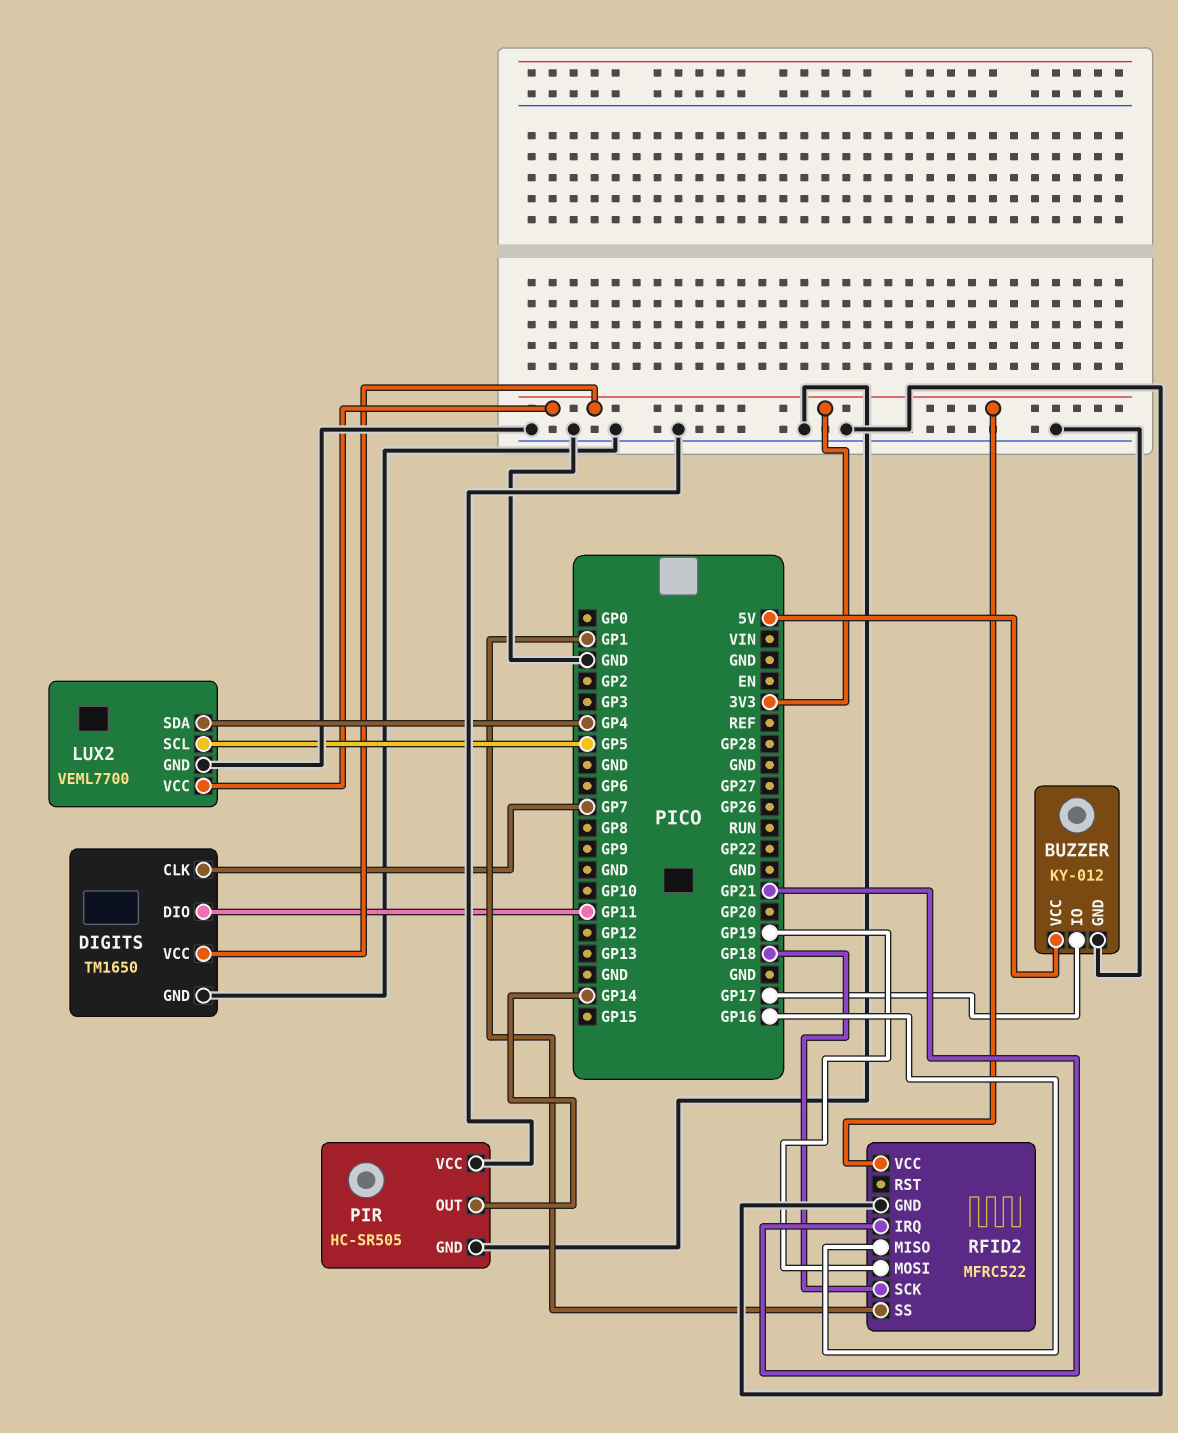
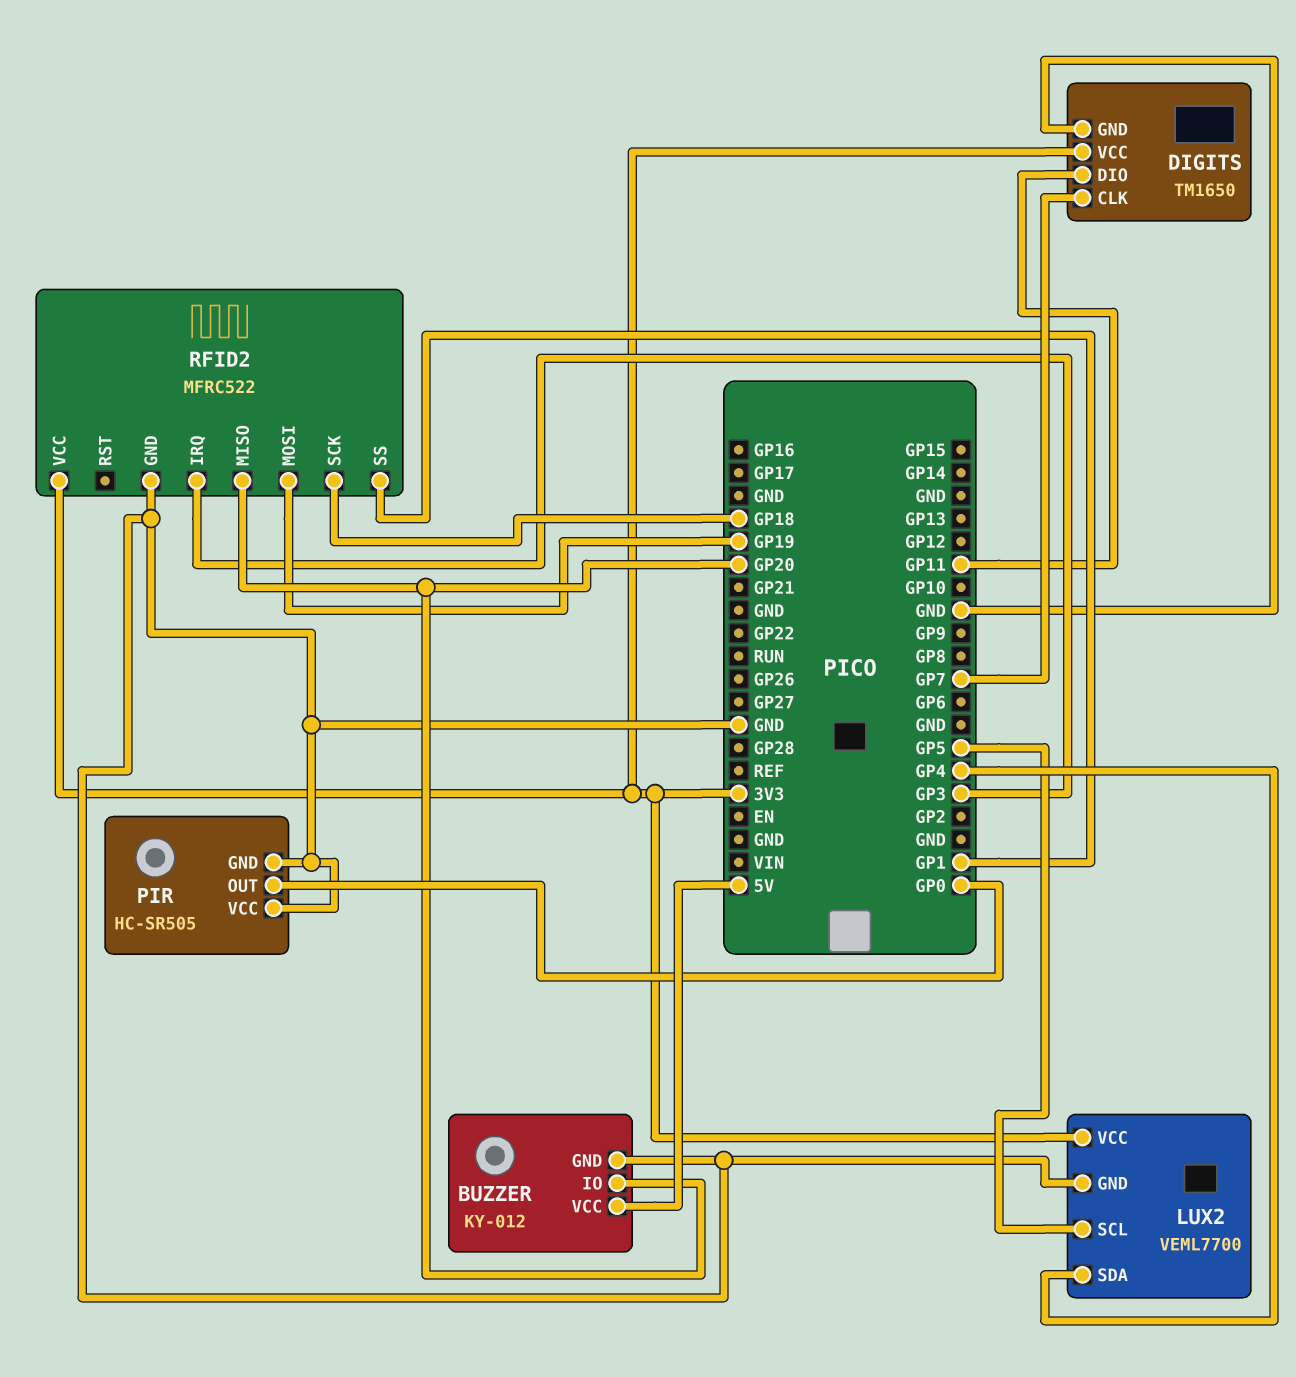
BUZZER pin IO: GP17 -> GP20
PIR pin OUT: GP14 -> GP0
RFID2 pin IRQ: GP21 -> GP3
RFID2 pin MISO: GP16 -> GP20

